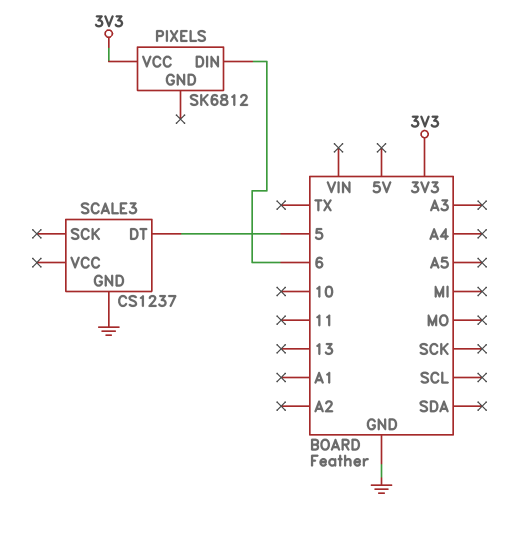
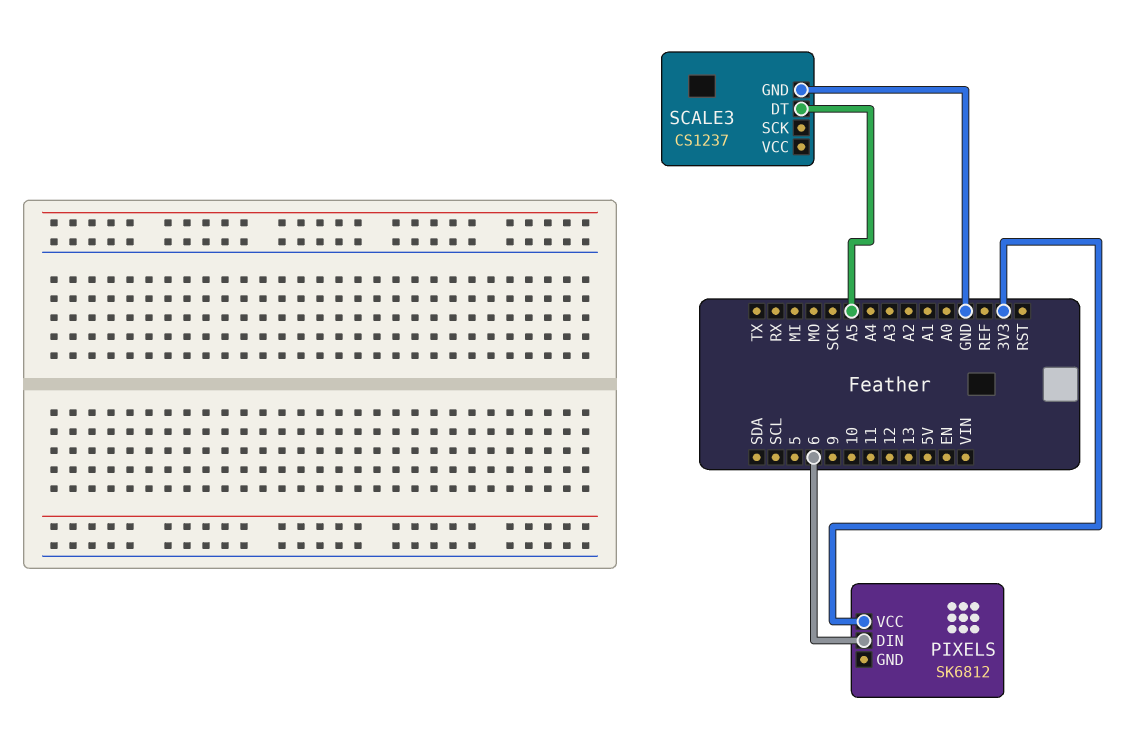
SCALE3 pin DT: 5 -> A5

